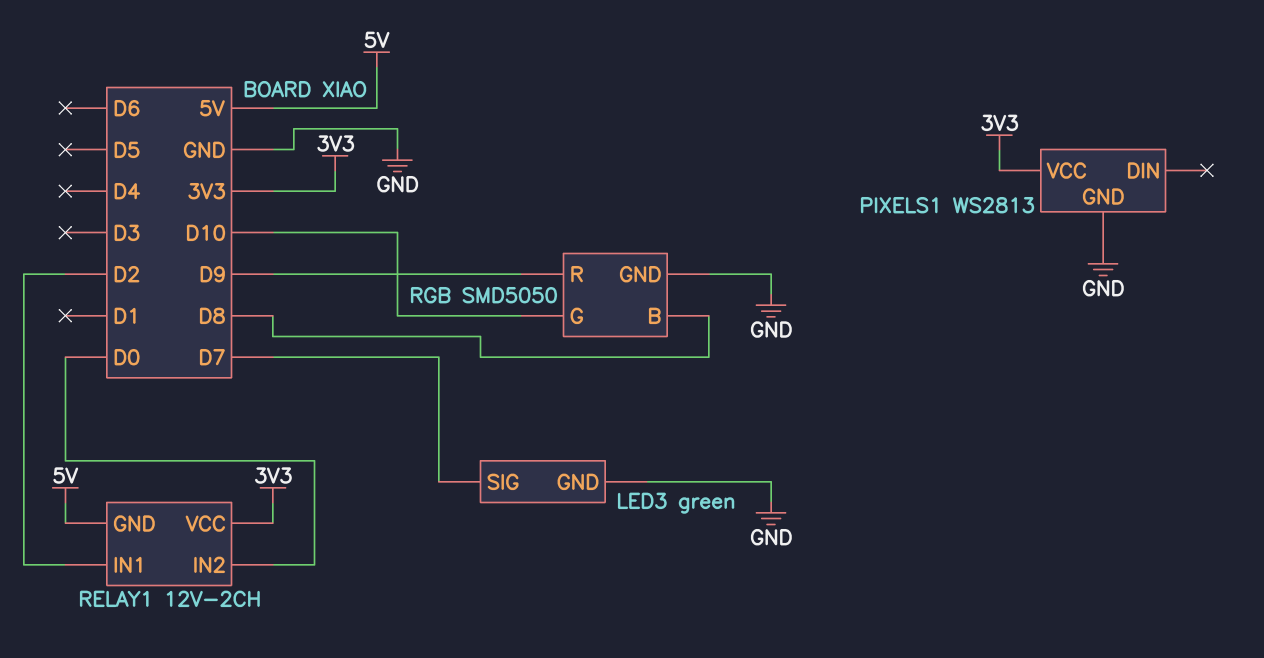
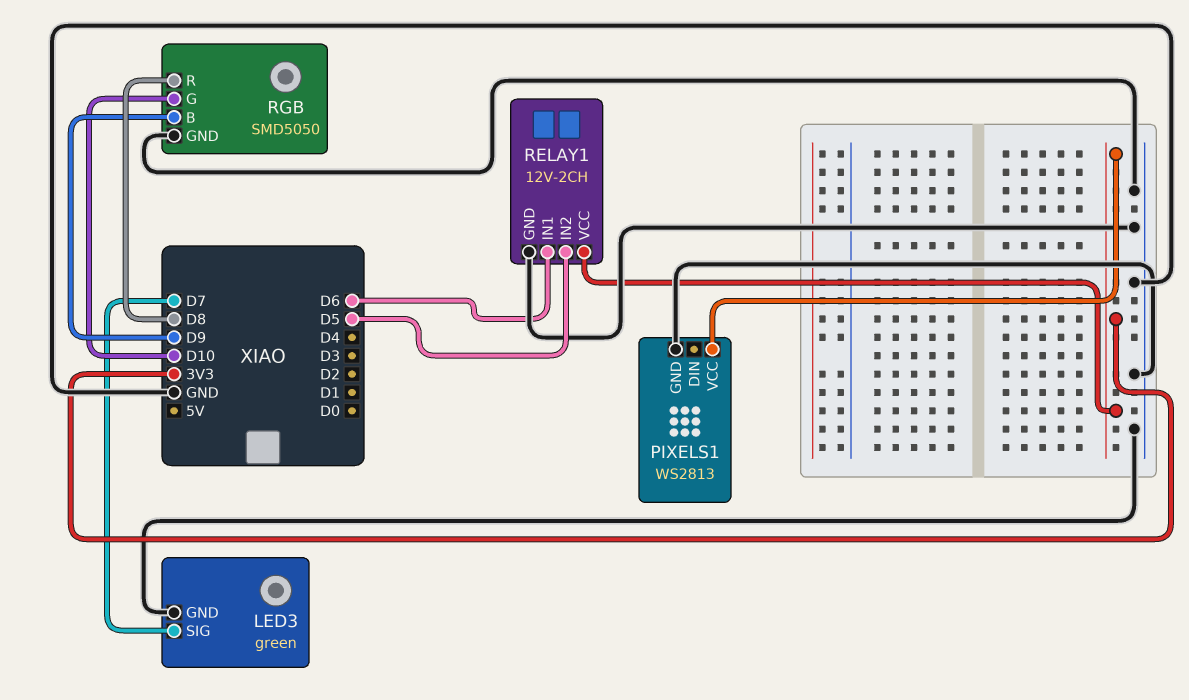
RELAY1 pin GND: 5V -> GND
RELAY1 pin IN1: D2 -> D6
RELAY1 pin IN2: D0 -> D5
RGB pin B: D8 -> D9
RGB pin R: D9 -> D8

